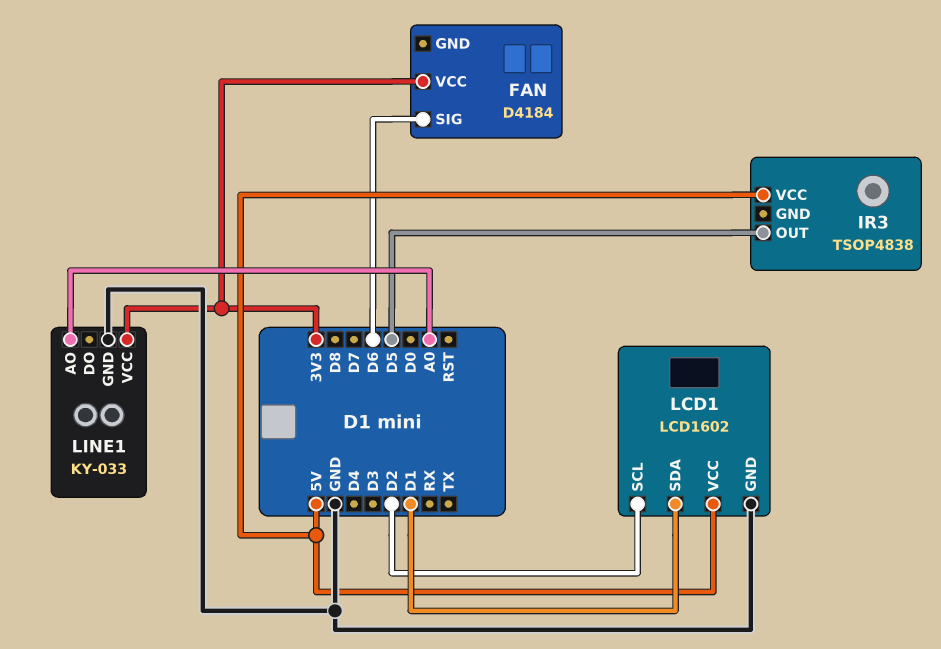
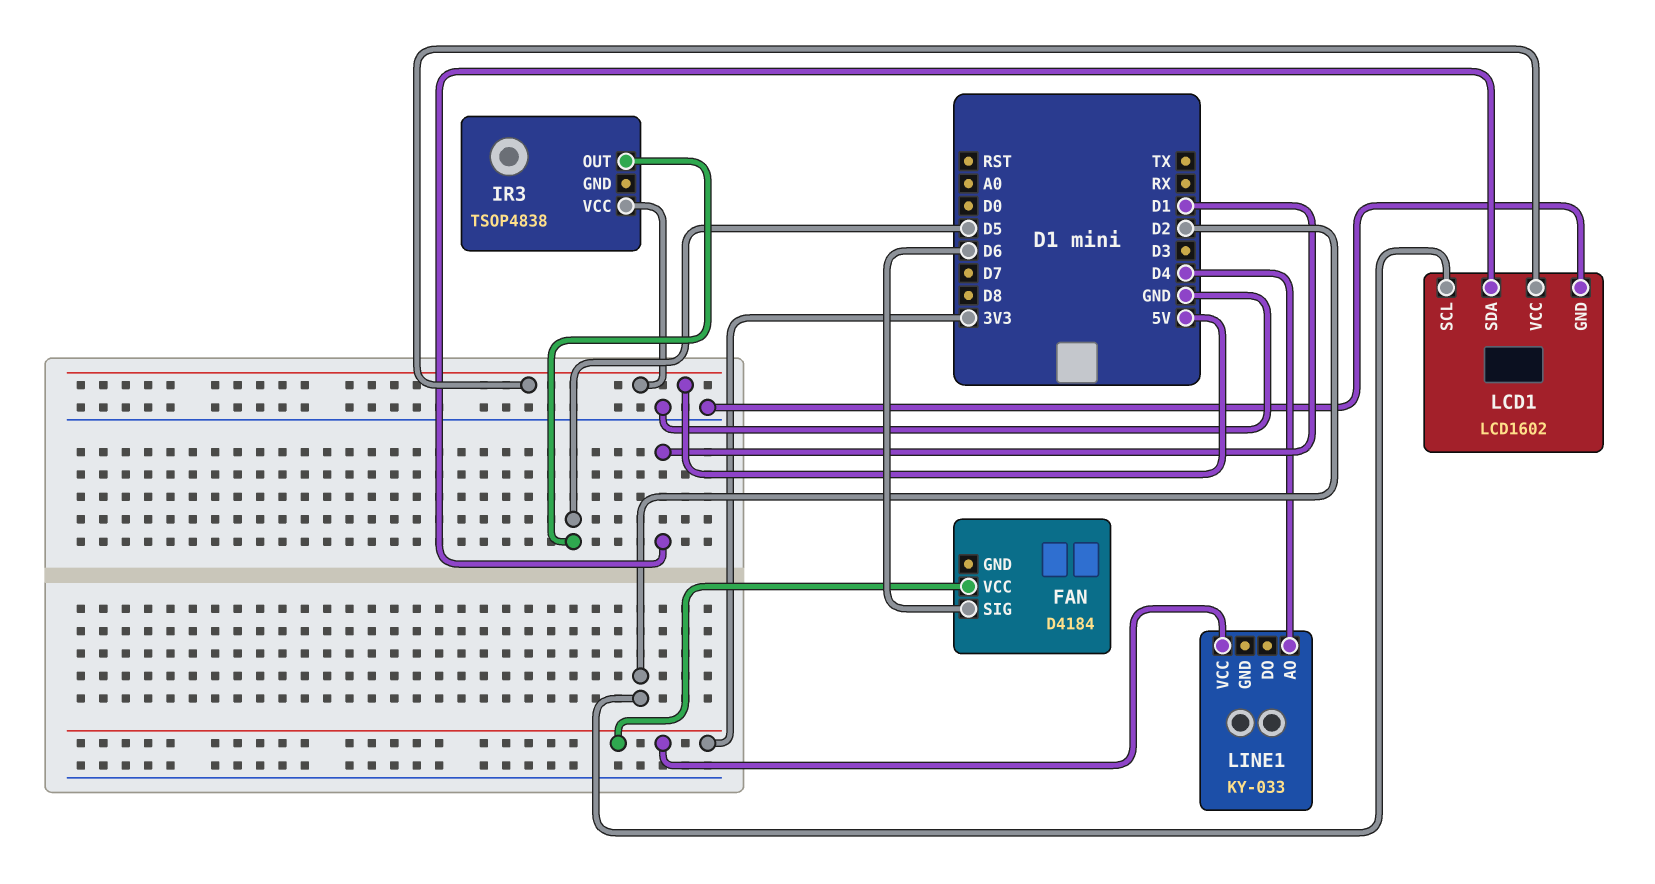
LINE1 pin AO: A0 -> D4
LINE1 pin GND: GND -> none

